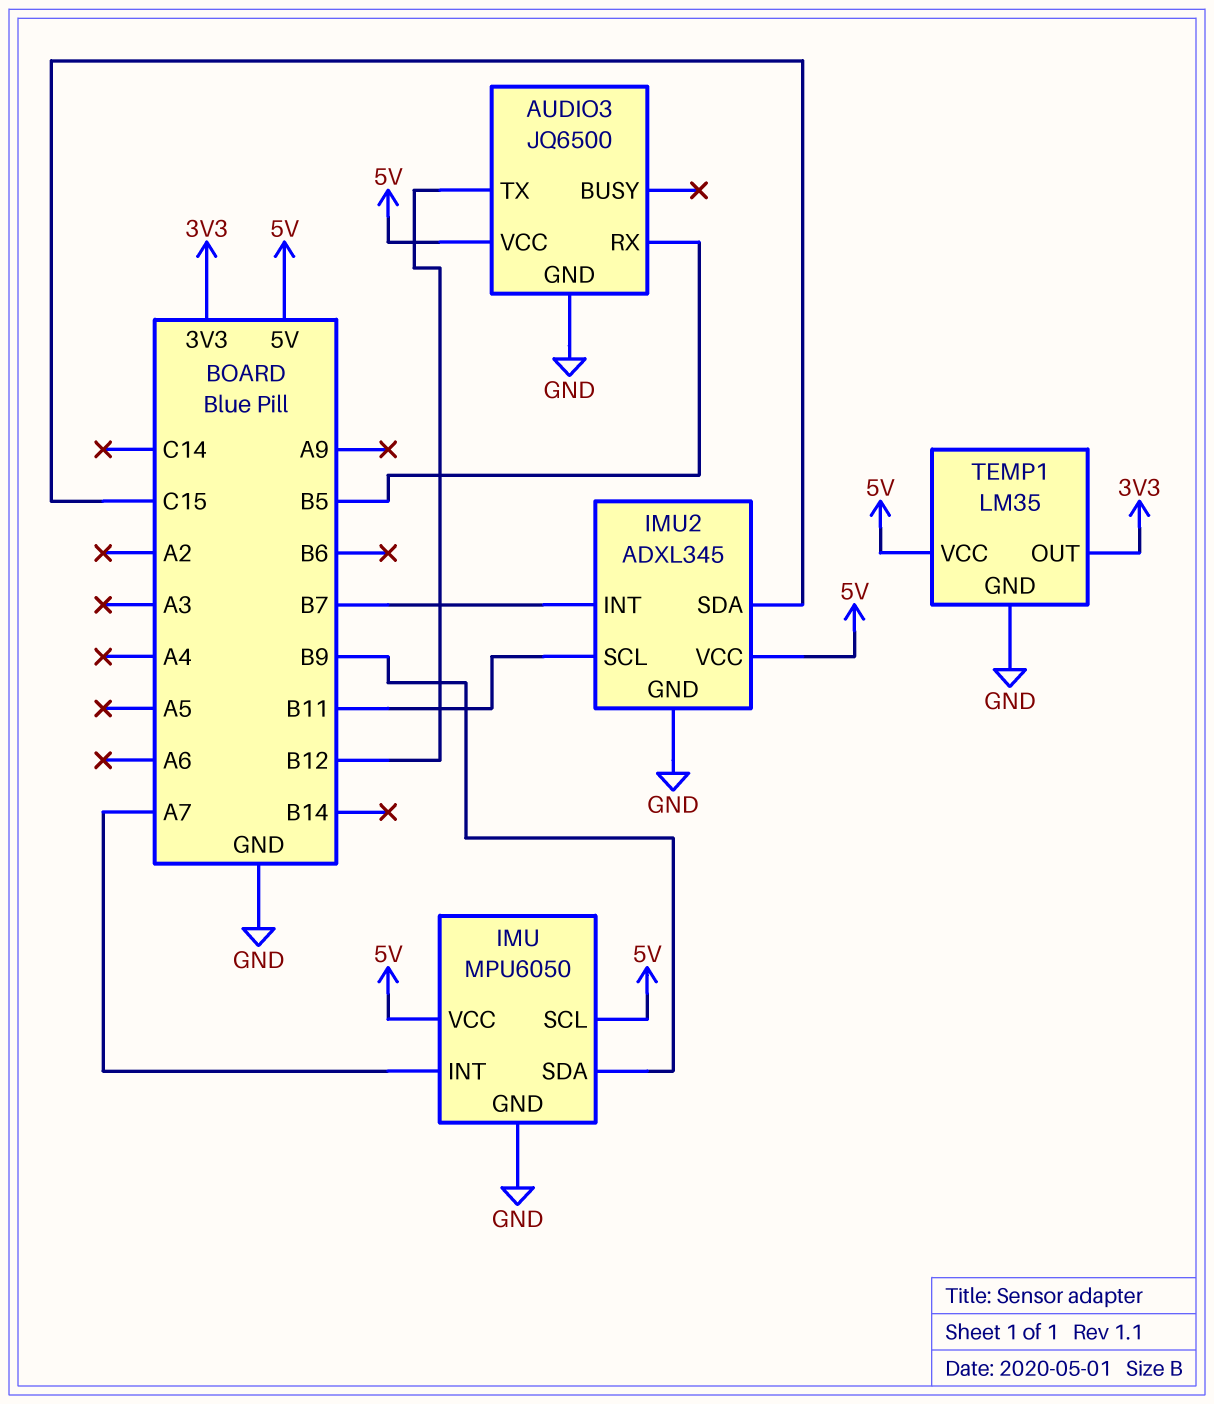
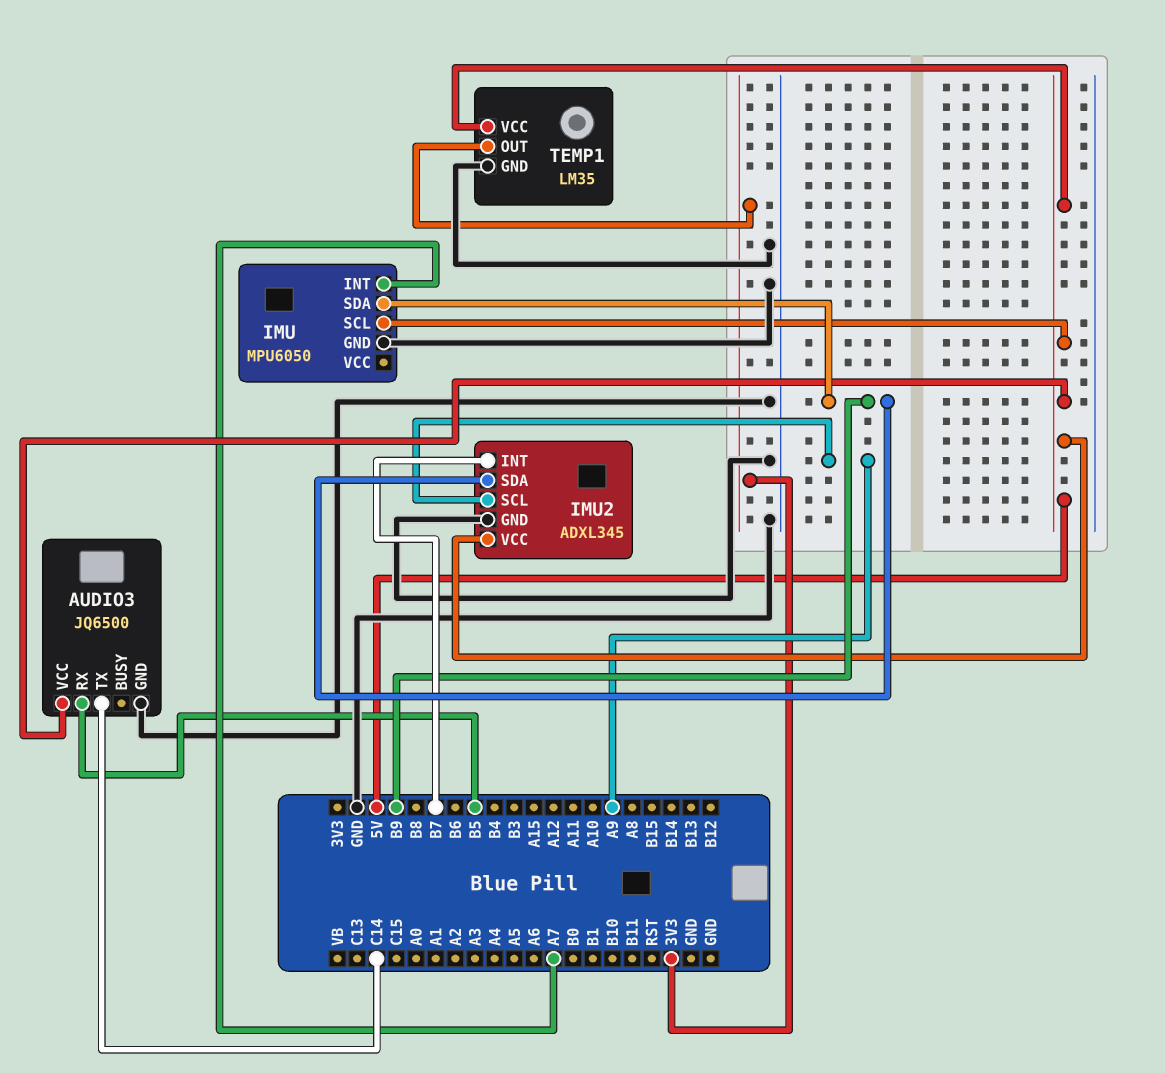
AUDIO3 pin TX: B12 -> C14
IMU pin VCC: 5V -> none
IMU2 pin SCL: B11 -> A9
IMU2 pin SDA: C15 -> B9

